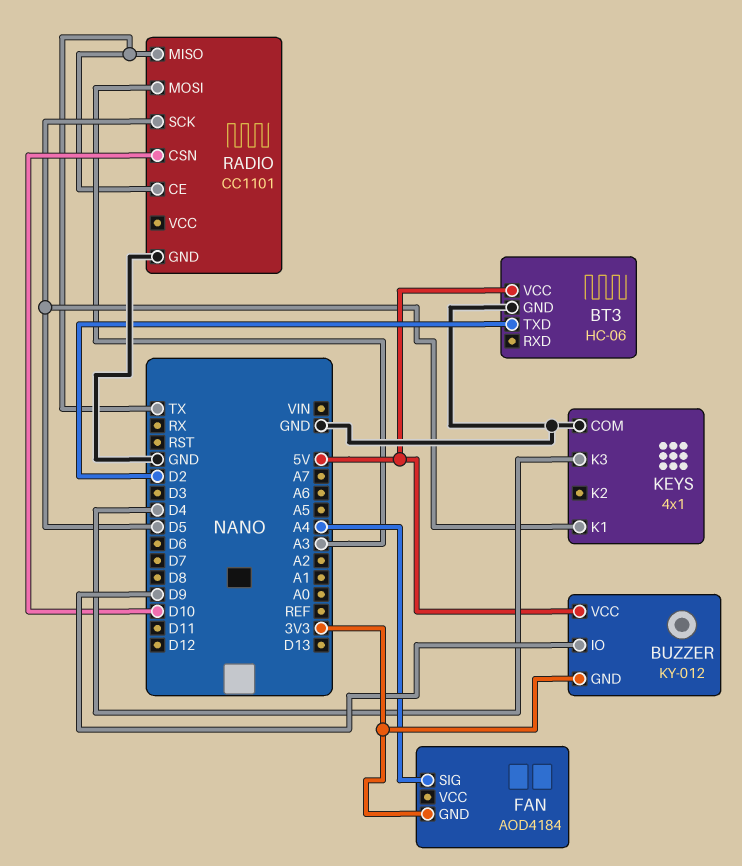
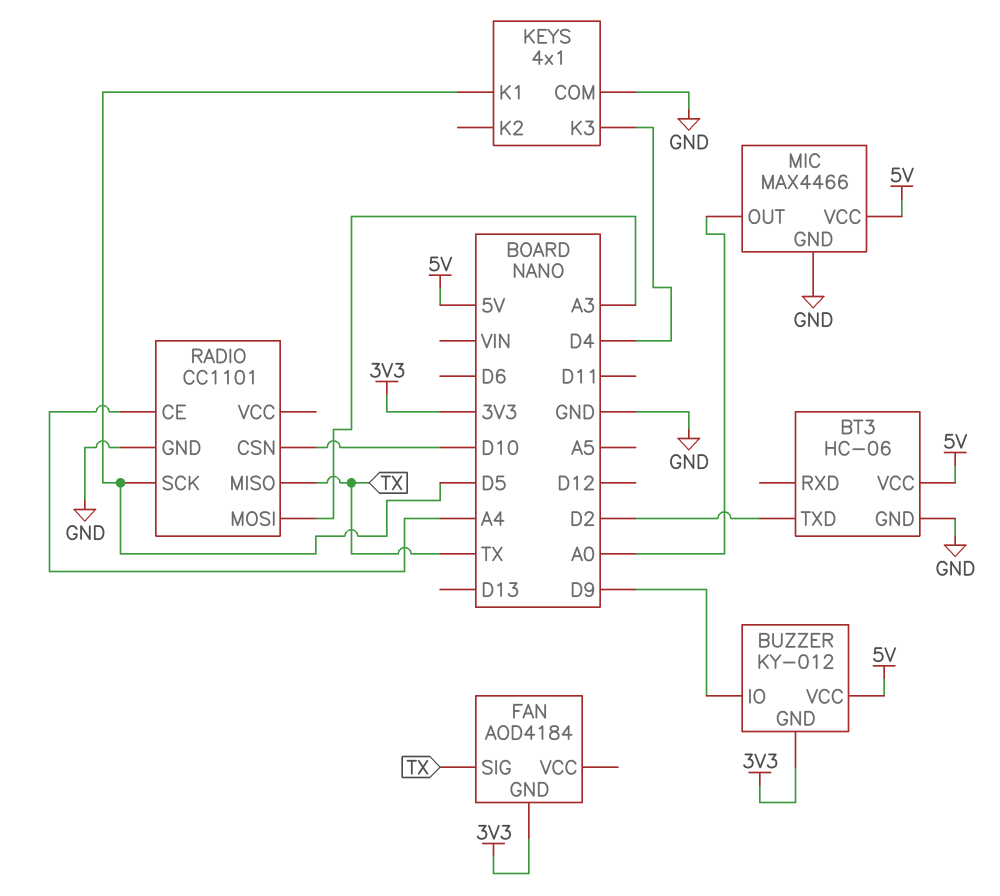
FAN pin SIG: A4 -> TX
MIC: none -> MAX4466
MIC pin GND: none -> GND
MIC pin OUT: none -> A0
MIC pin VCC: none -> 5V
RADIO pin CE: TX -> A4

